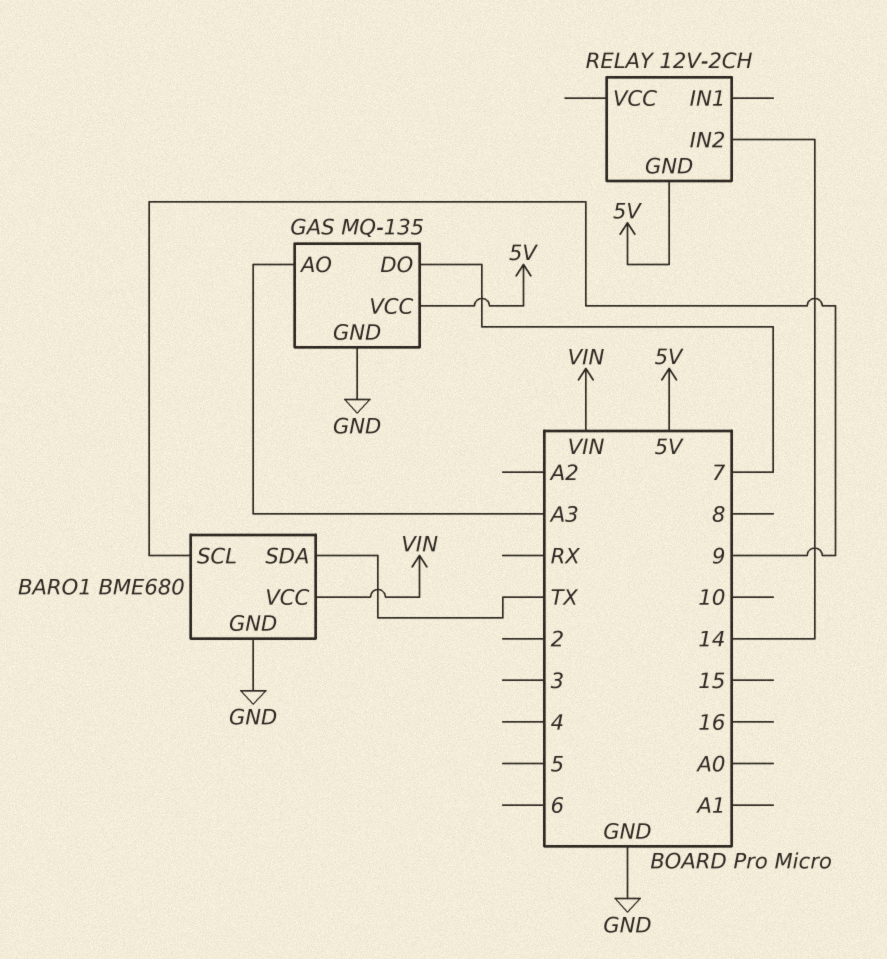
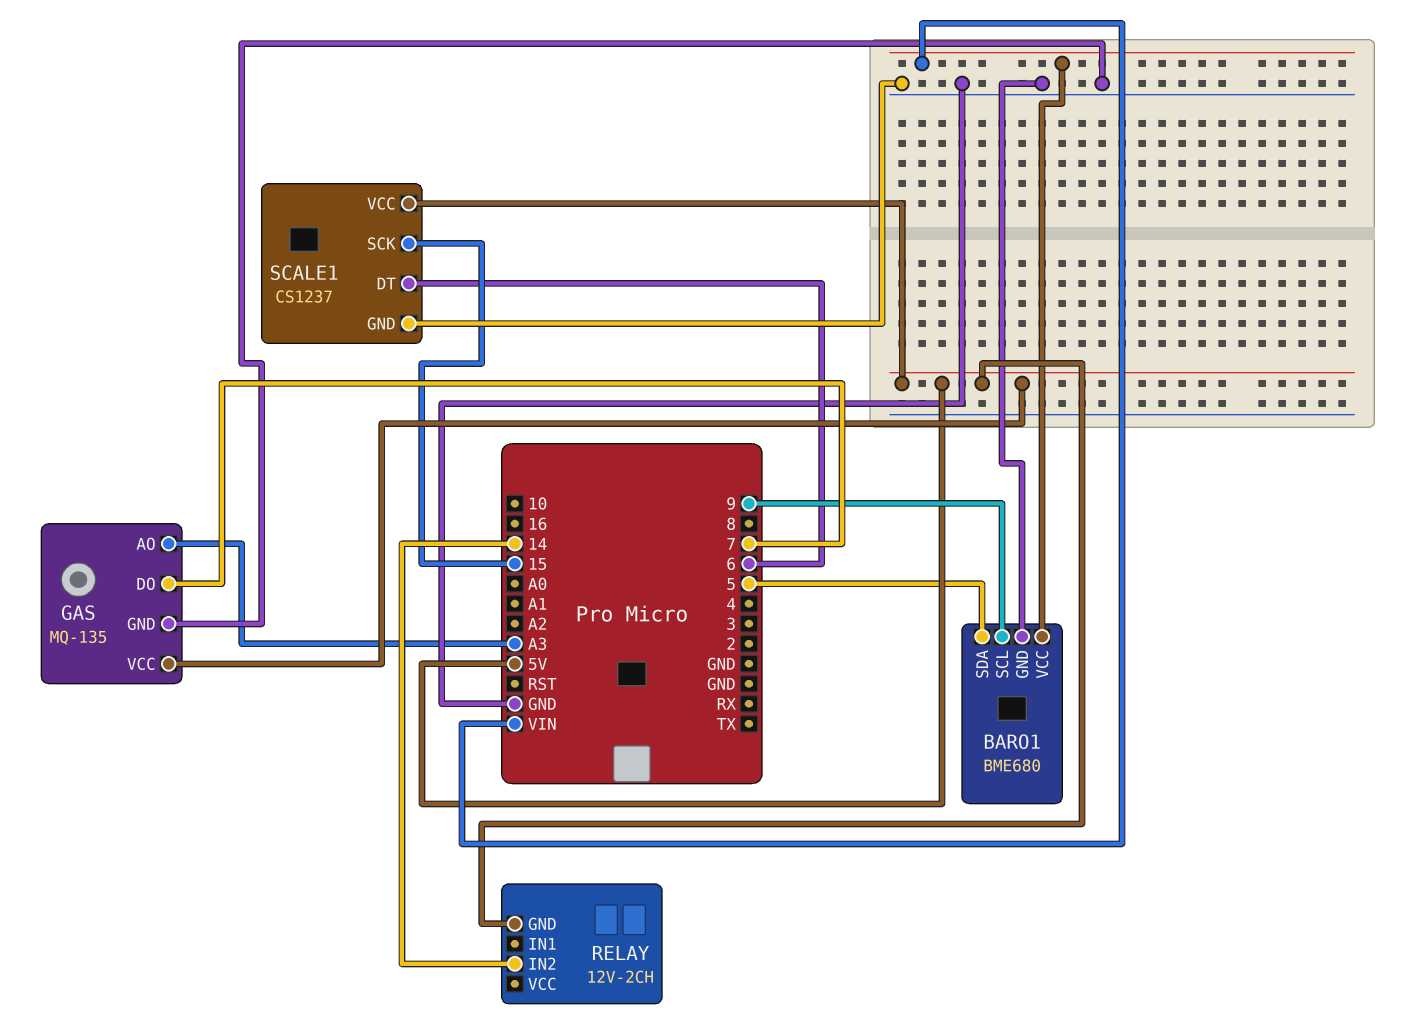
BARO1 pin SDA: TX -> 5
SCALE1: none -> CS1237
SCALE1 pin DT: none -> 6
SCALE1 pin GND: none -> GND
SCALE1 pin SCK: none -> 15
SCALE1 pin VCC: none -> 5V

